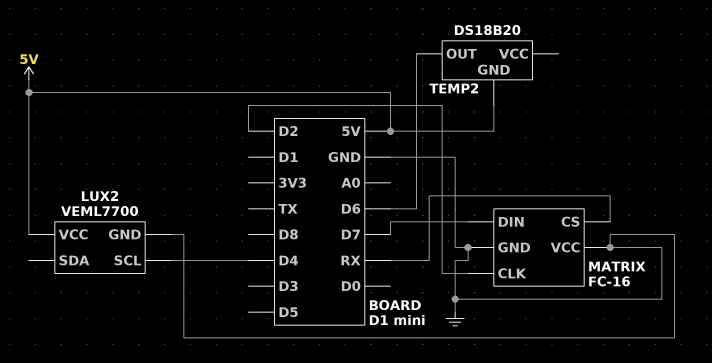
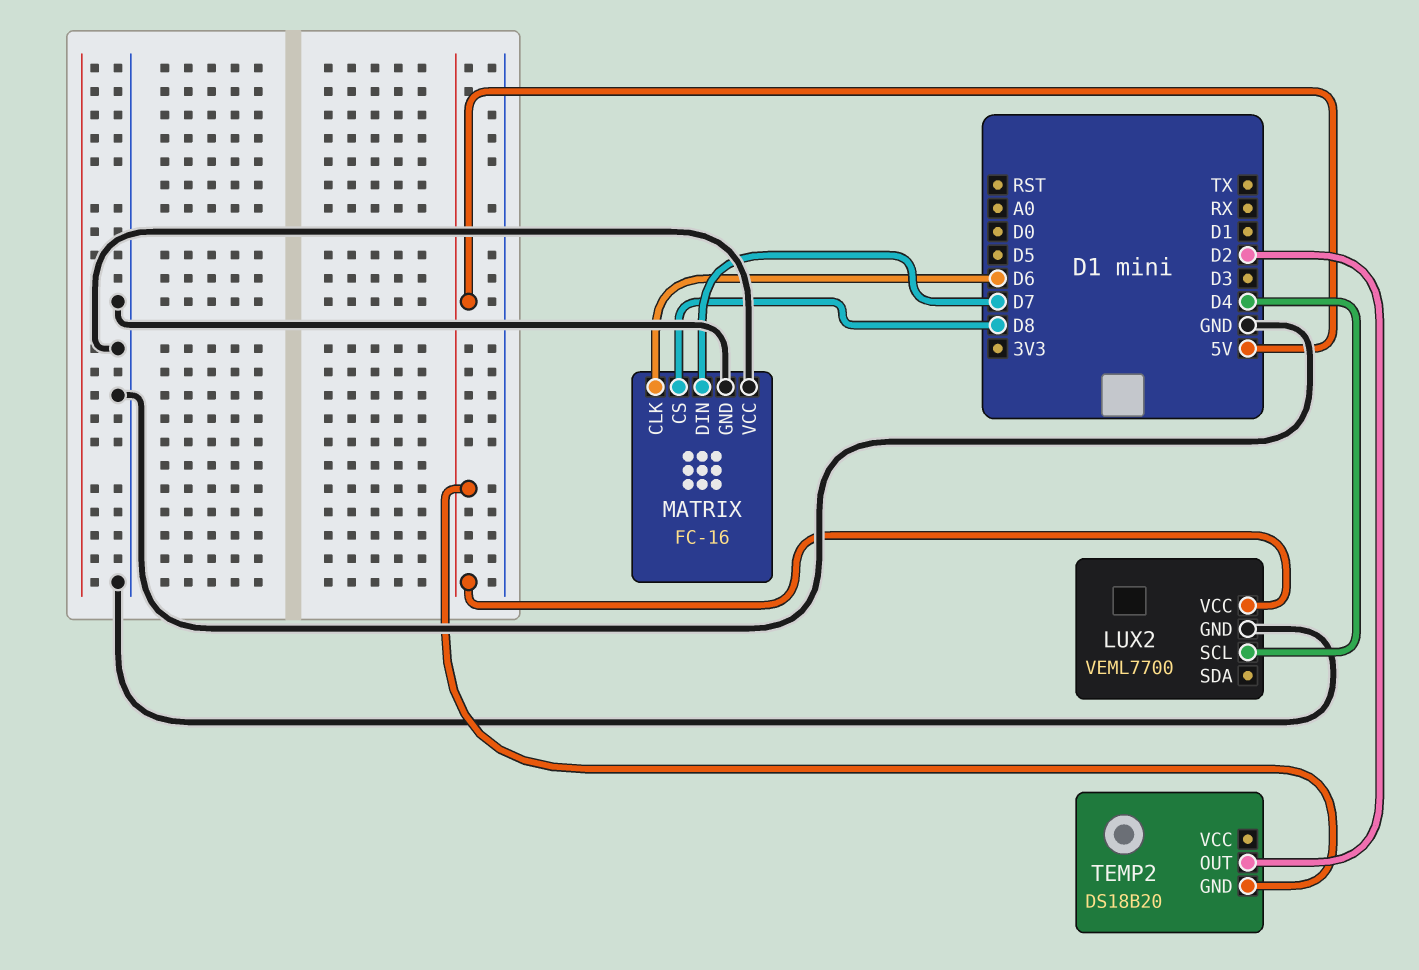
MATRIX pin CLK: D2 -> D6
MATRIX pin CS: RX -> D8
TEMP2 pin OUT: D6 -> D2

